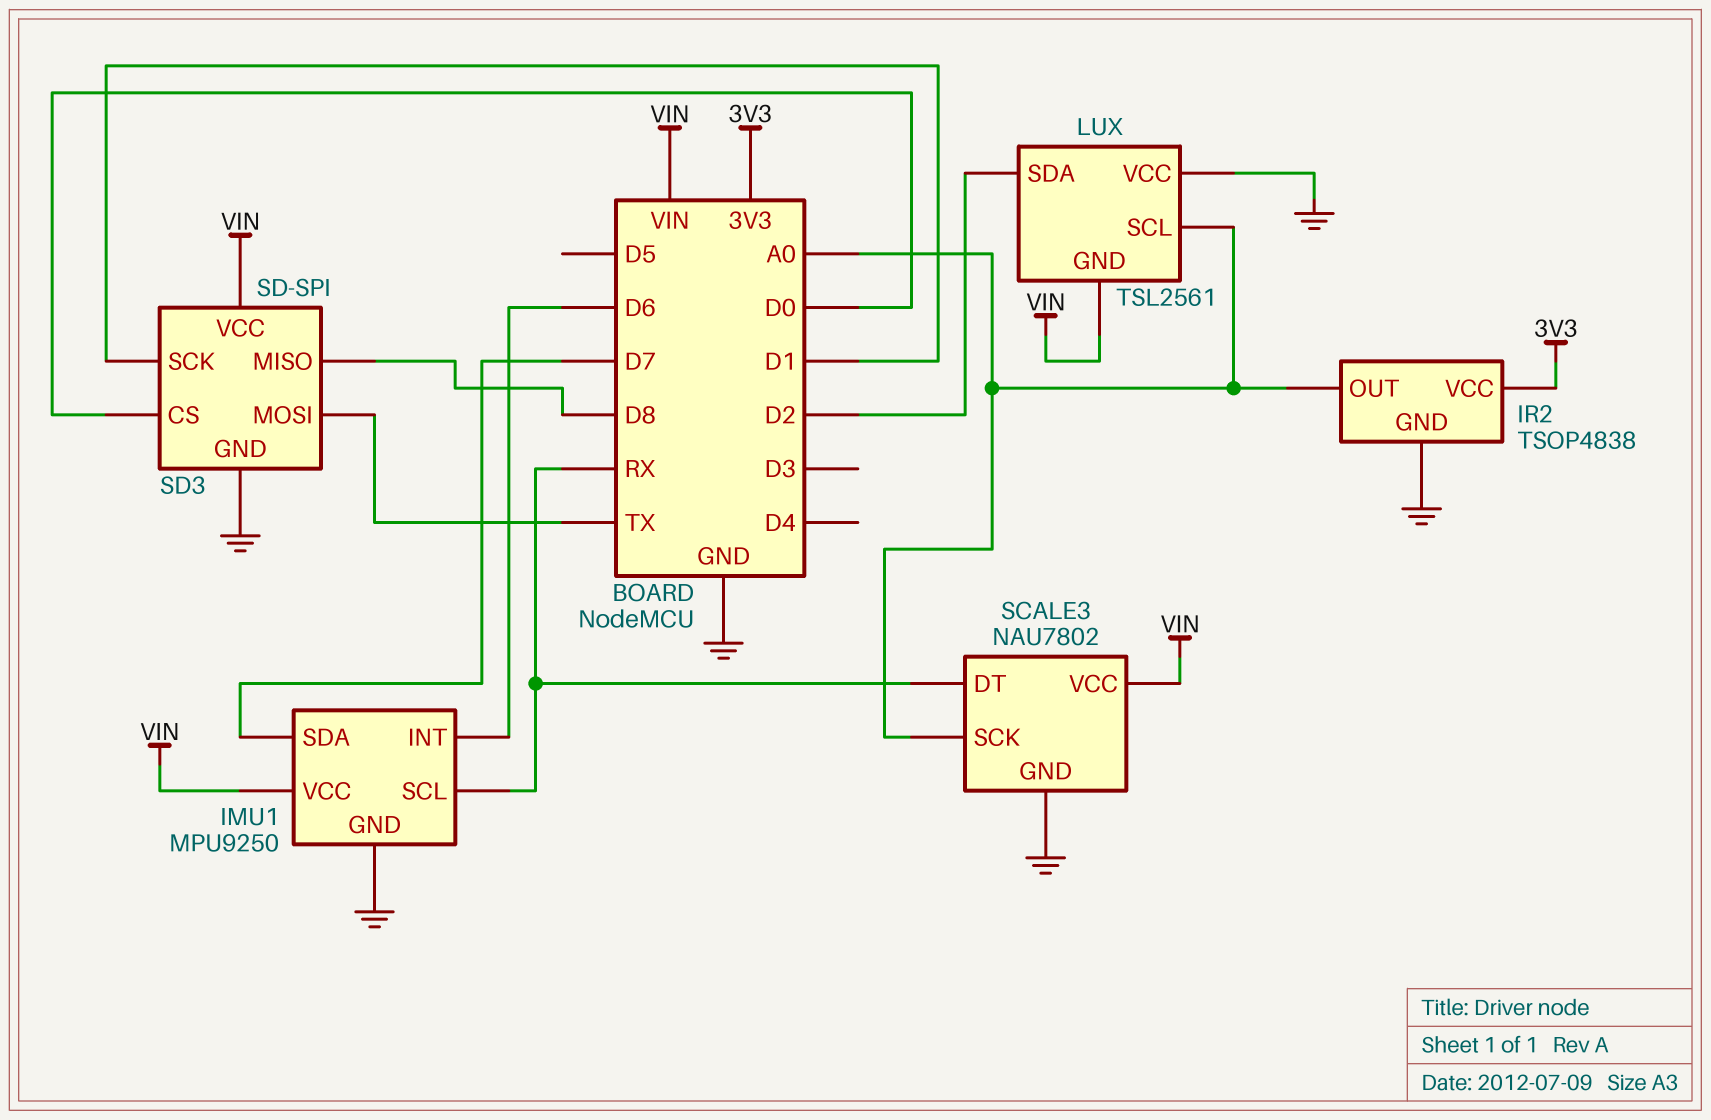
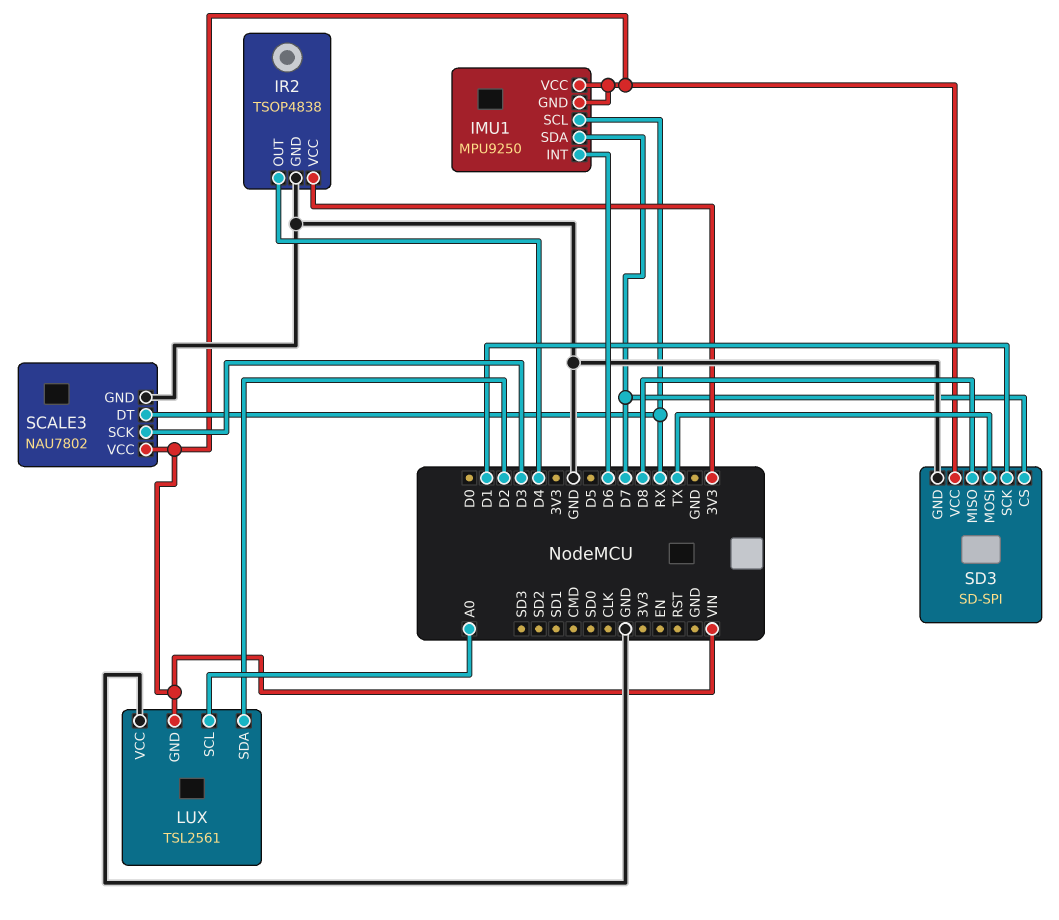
IMU1 pin GND: GND -> VIN
IR2 pin OUT: A0 -> D4
SCALE3 pin SCK: A0 -> D3
SD3 pin CS: D0 -> D7

